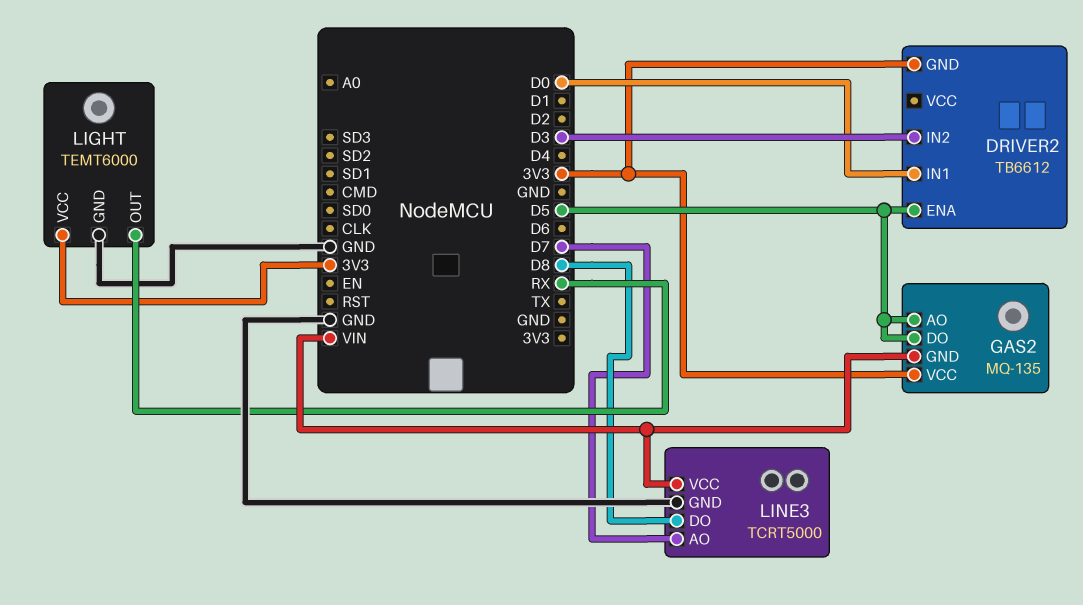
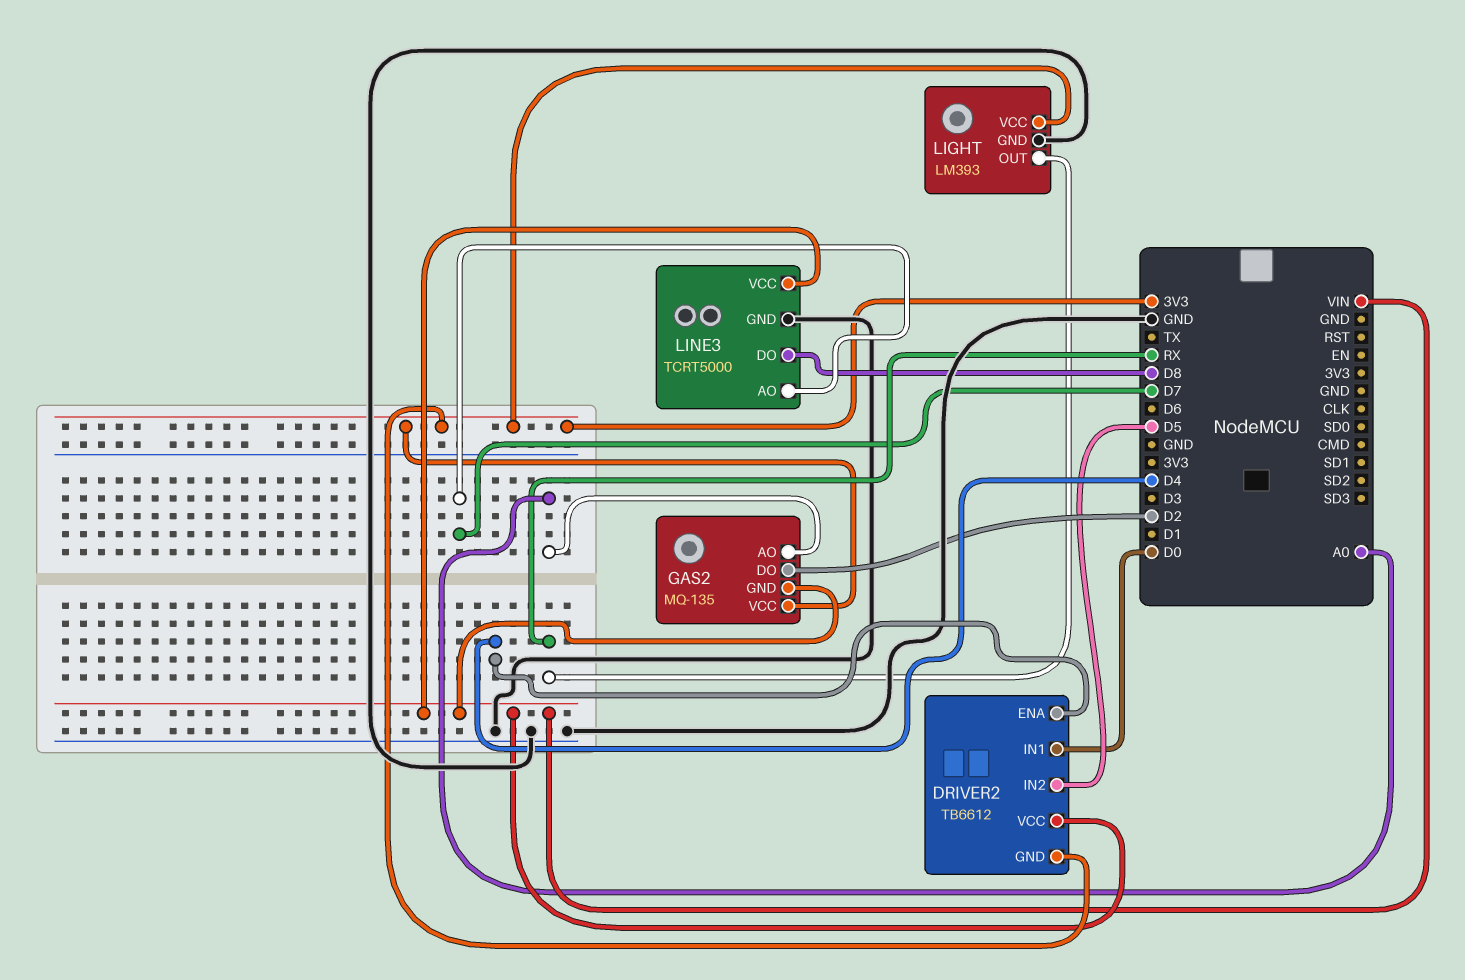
DRIVER2 pin ENA: D5 -> D4
DRIVER2 pin IN2: D3 -> D5
DRIVER2 pin VCC: none -> VIN
GAS2 pin AO: D5 -> A0
GAS2 pin DO: D5 -> D2
LIGHT: TEMT6000 -> LM393

